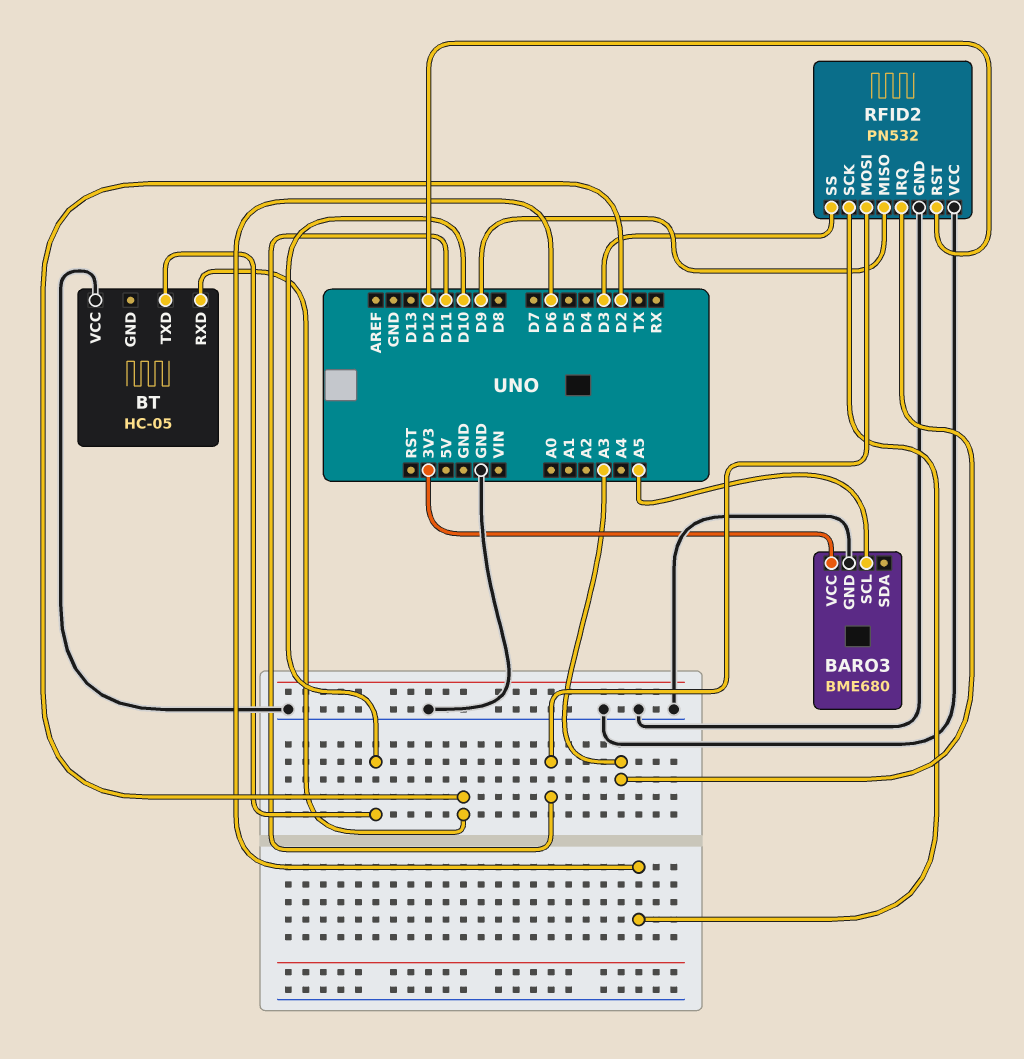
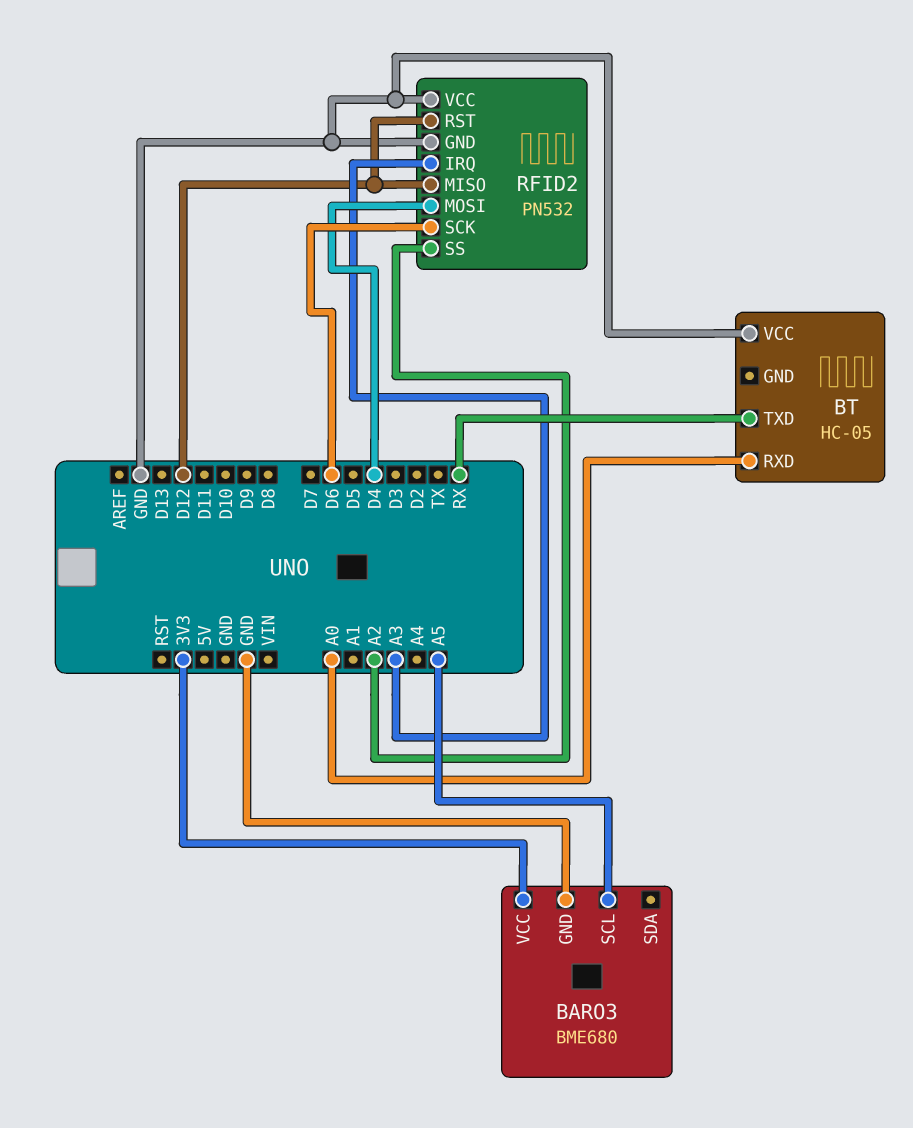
BT pin RXD: D2 -> A0
BT pin TXD: D10 -> RX
RFID2 pin MISO: D9 -> D12
RFID2 pin MOSI: D11 -> D4
RFID2 pin SS: D3 -> A2

